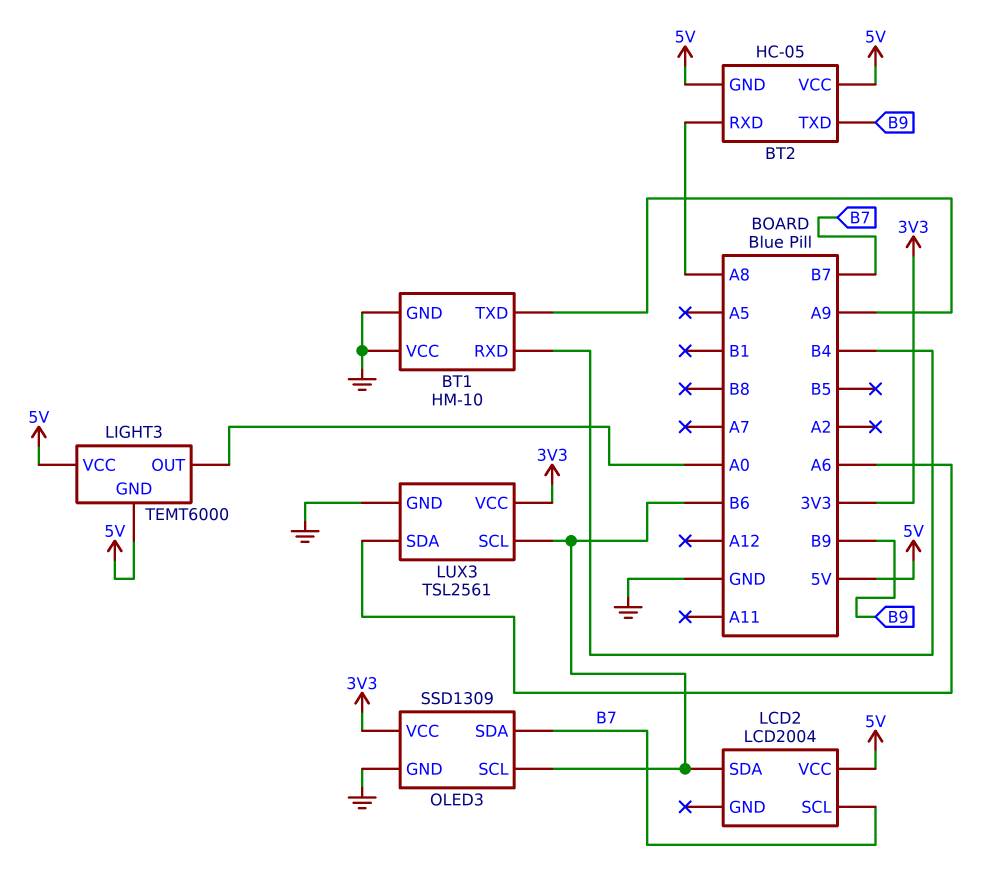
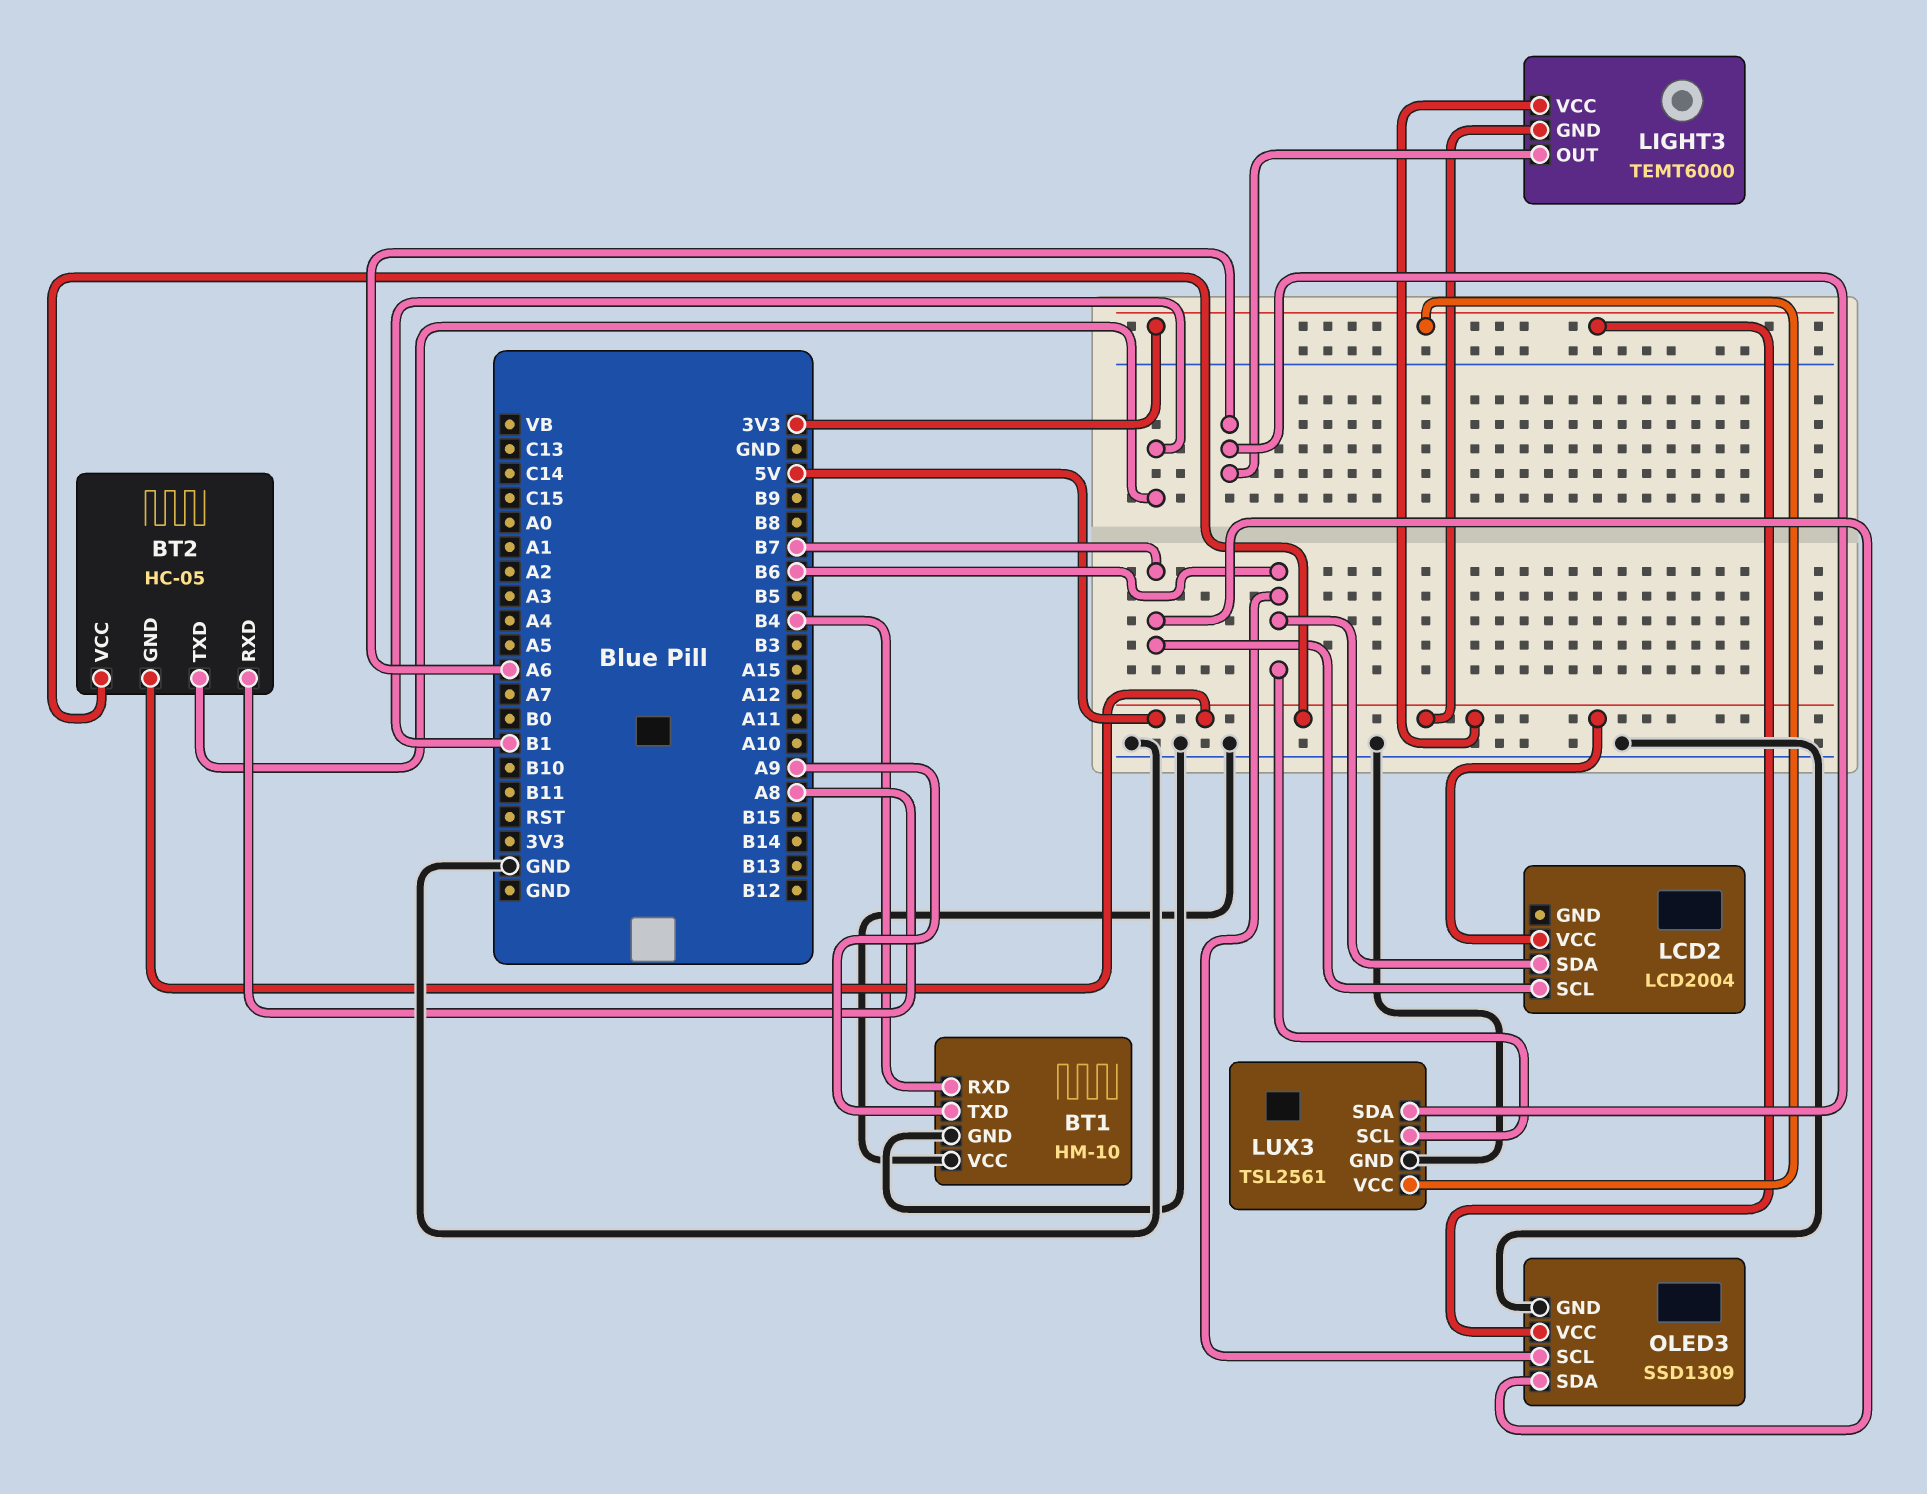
BT2 pin TXD: B9 -> B1
LIGHT3 pin OUT: A0 -> A6

